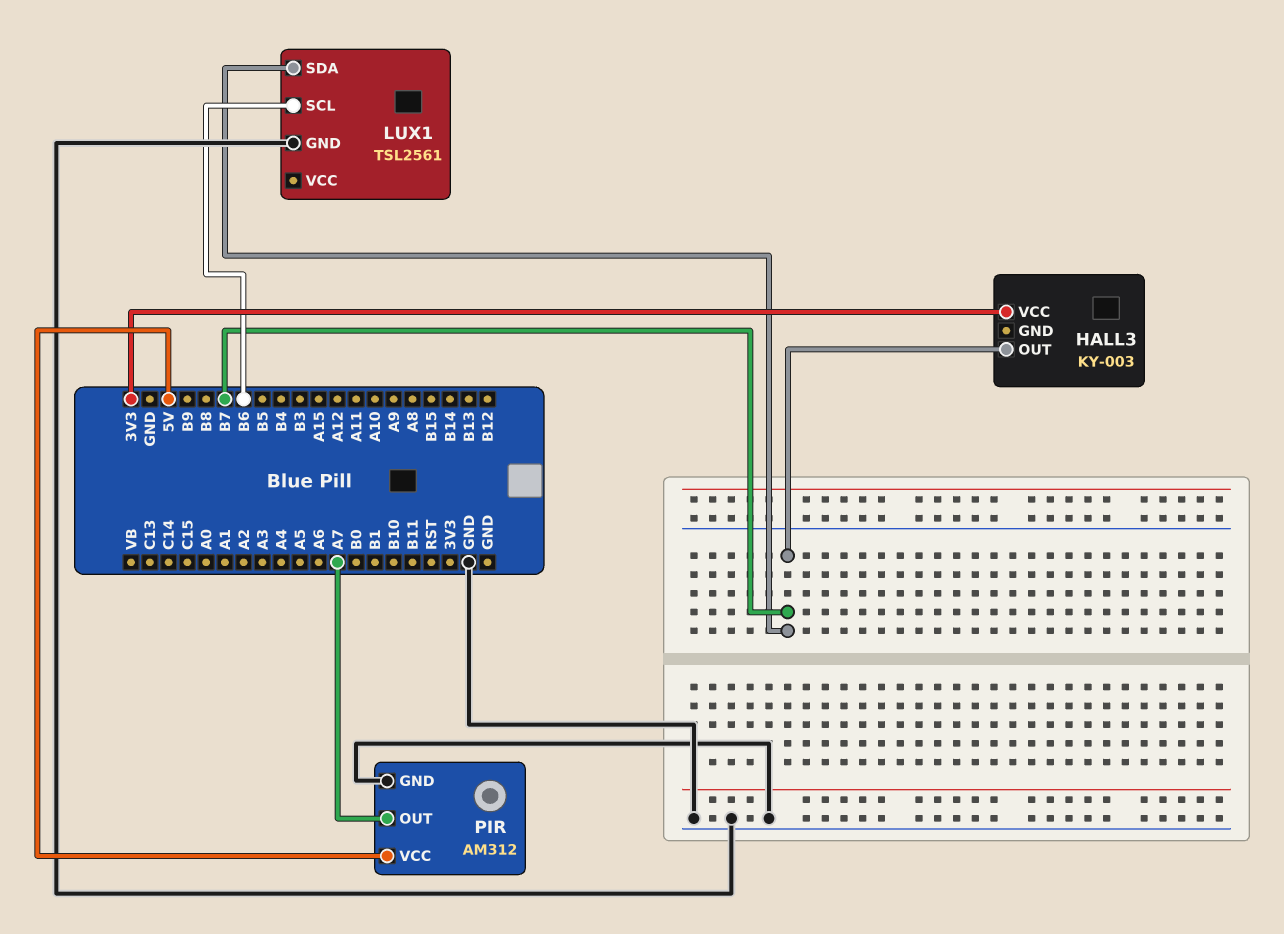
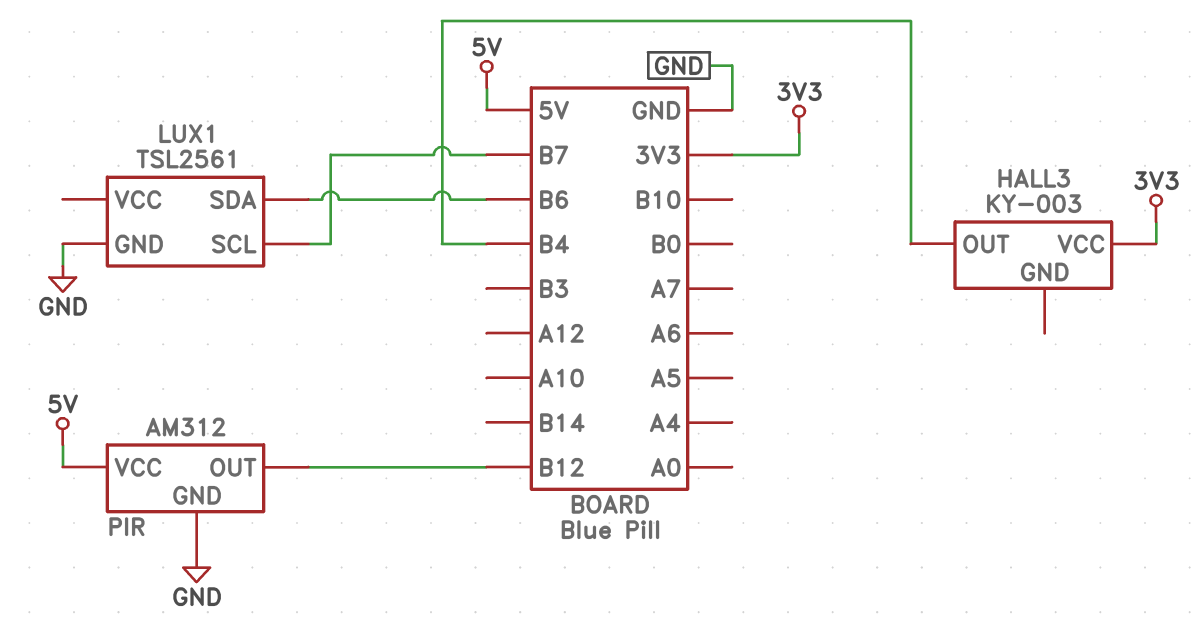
HALL3 pin OUT: B7 -> B4
LUX1 pin SCL: B6 -> B7
LUX1 pin SDA: B7 -> B6
PIR pin OUT: A7 -> B12

